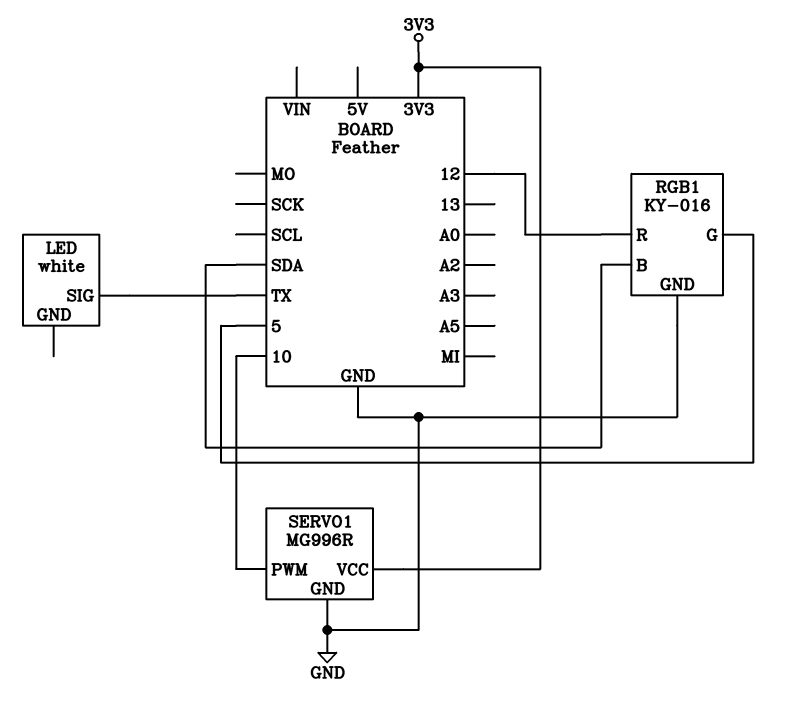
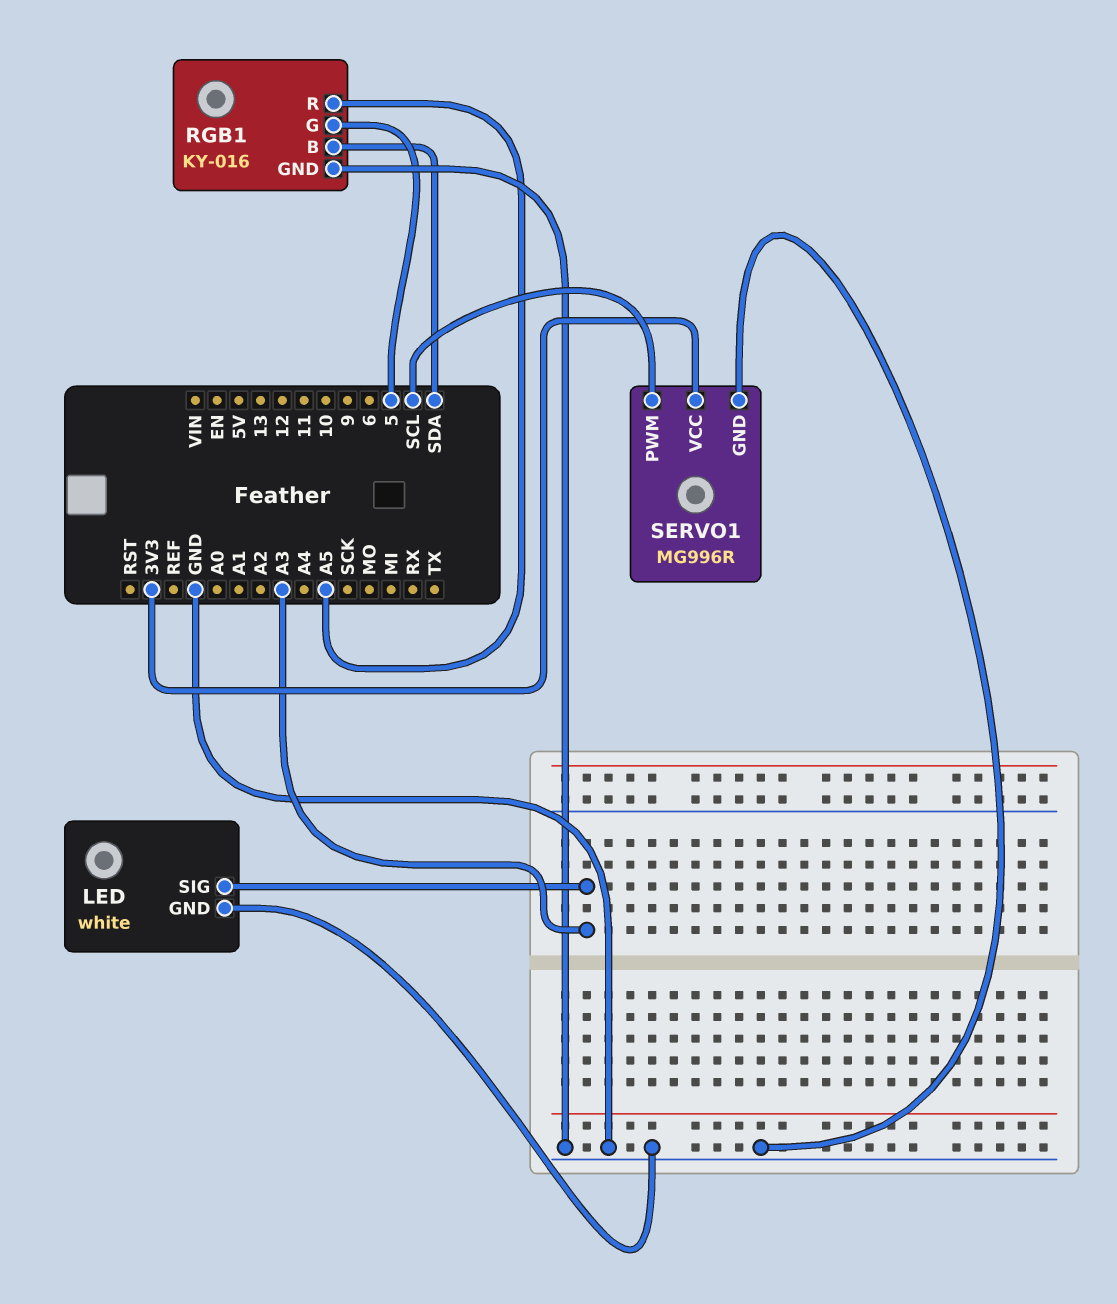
LED pin GND: none -> GND
LED pin SIG: TX -> A3
RGB1 pin R: 12 -> A5
SERVO1 pin PWM: 10 -> SCL

